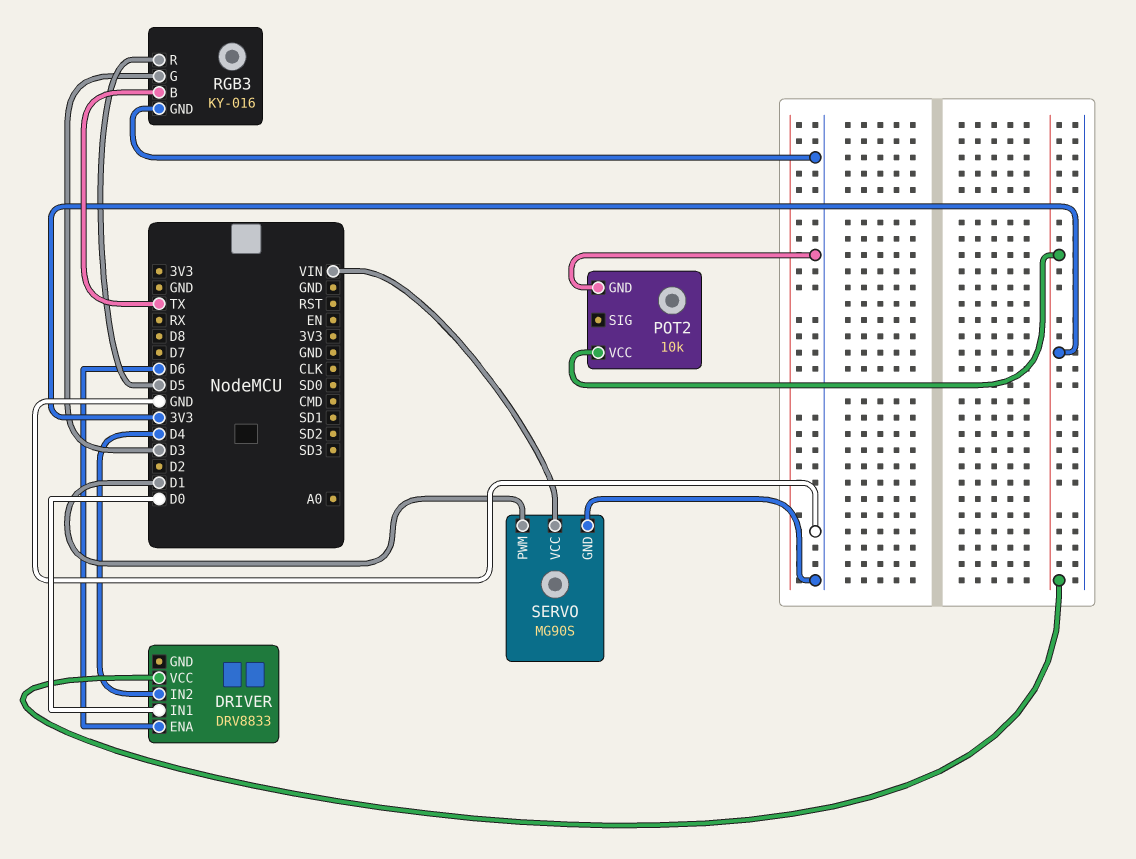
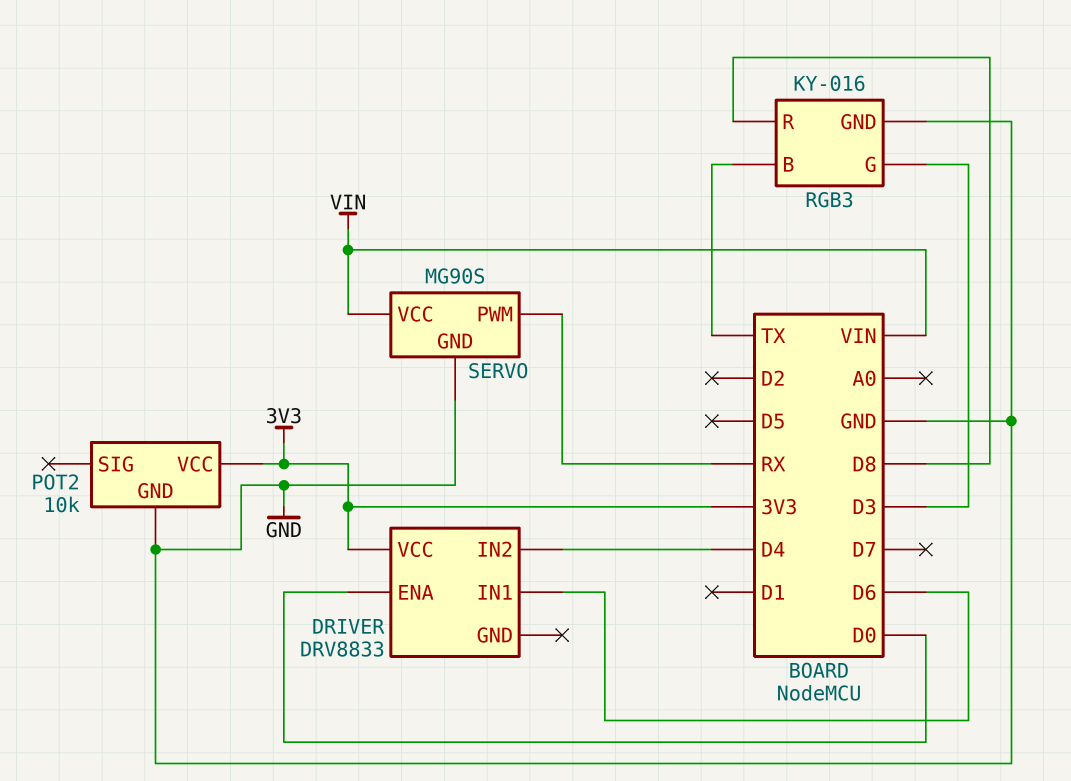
DRIVER pin ENA: D6 -> D0
DRIVER pin IN1: D0 -> D6
RGB3 pin R: D5 -> D8
SERVO pin PWM: D1 -> RX

